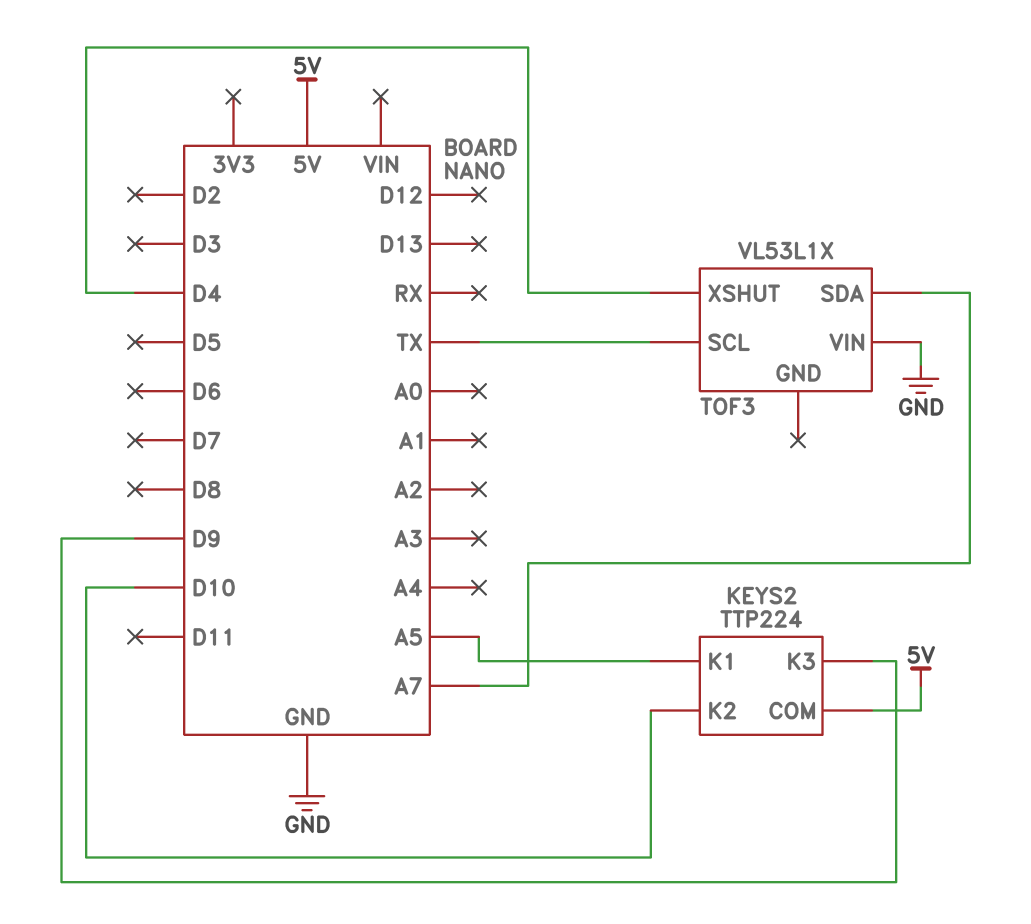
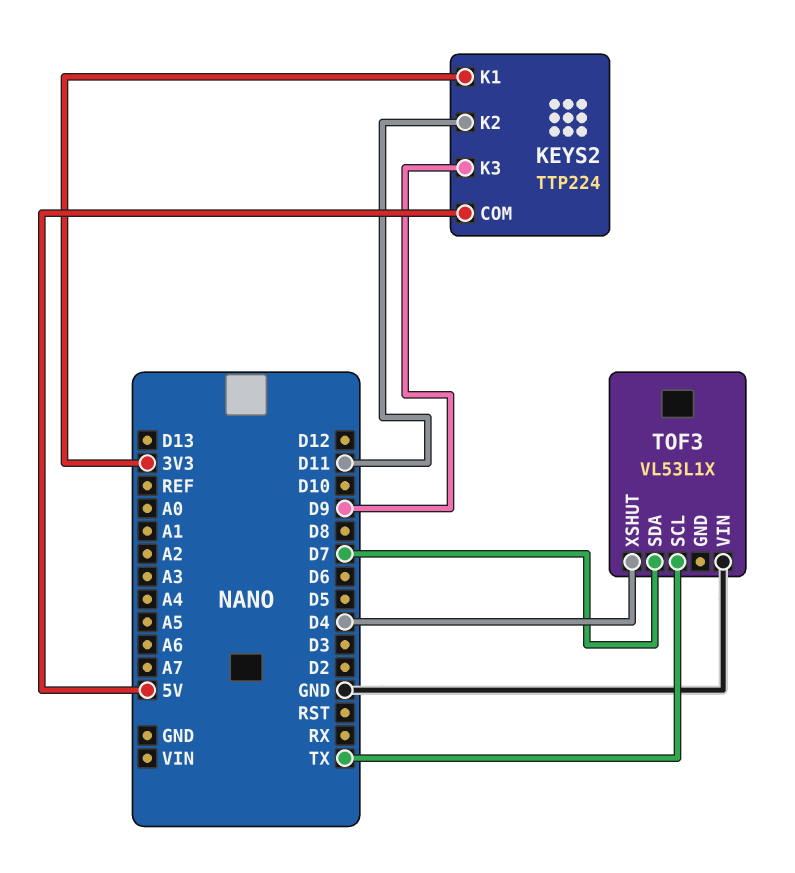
KEYS2 pin K1: A5 -> 3V3
KEYS2 pin K2: D10 -> D11
TOF3 pin SDA: A7 -> D7

